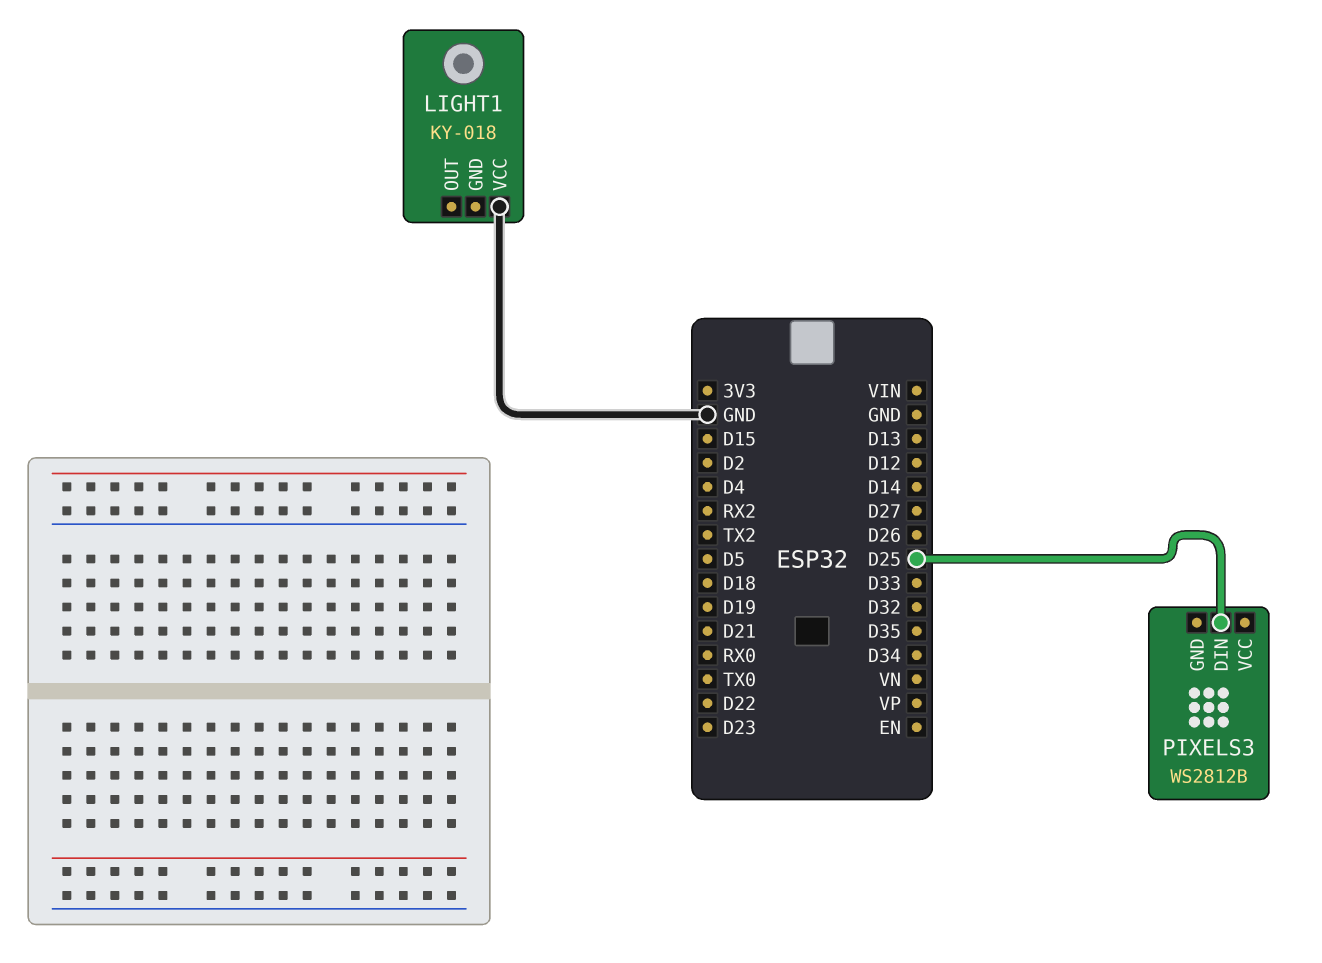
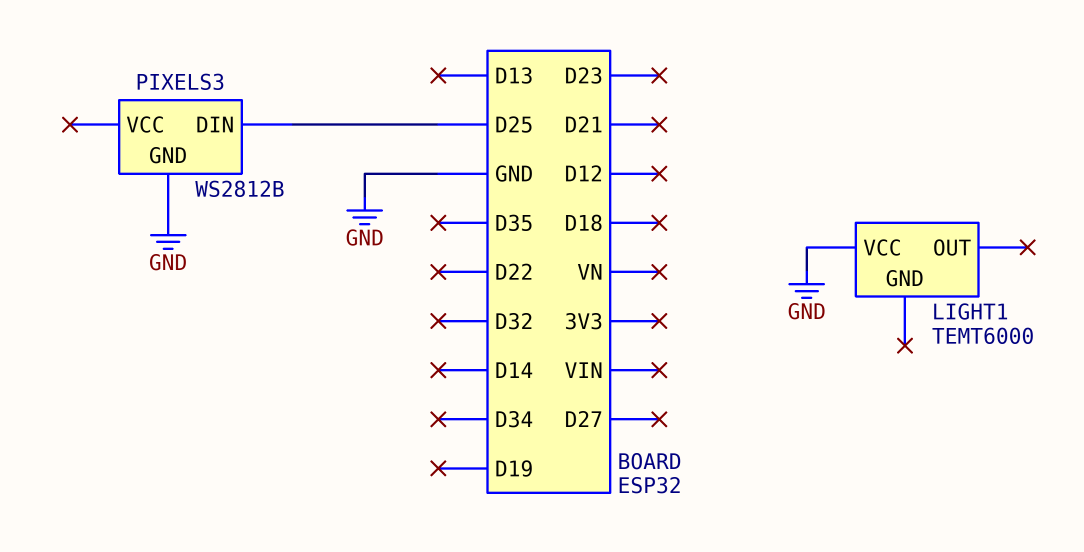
LIGHT1: KY-018 -> TEMT6000
PIXELS3 pin GND: none -> GND

